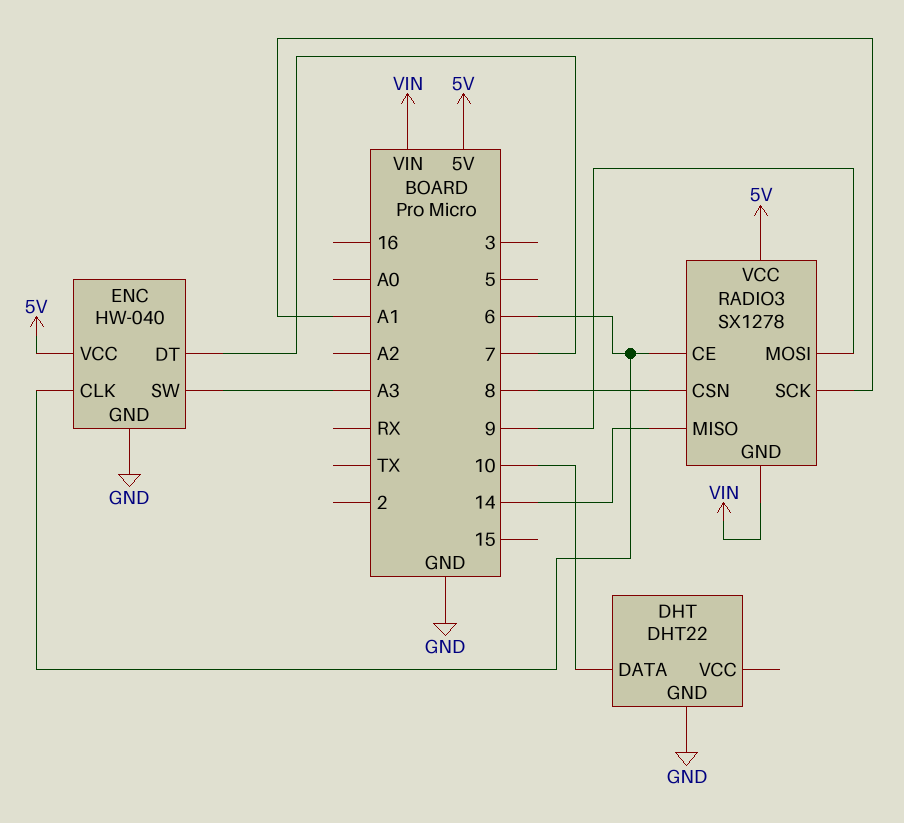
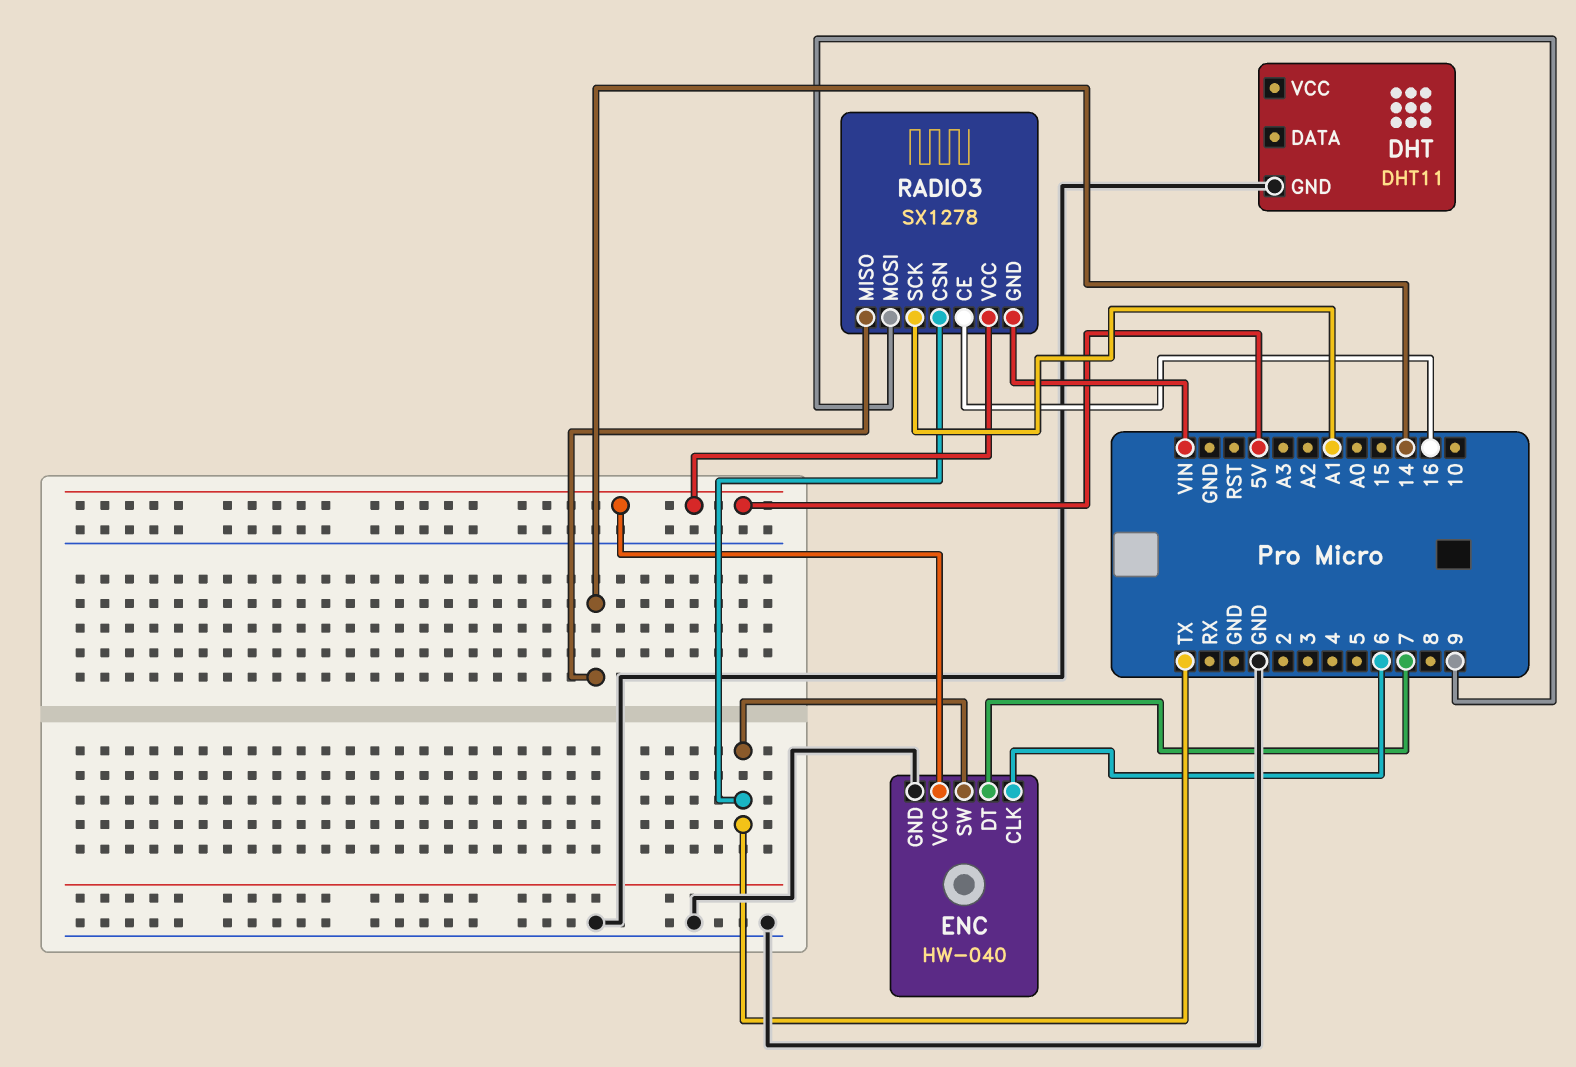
DHT: DHT22 -> DHT11
DHT pin DATA: 10 -> none
ENC pin SW: A3 -> TX
RADIO3 pin CE: 6 -> 16
RADIO3 pin CSN: 8 -> TX

